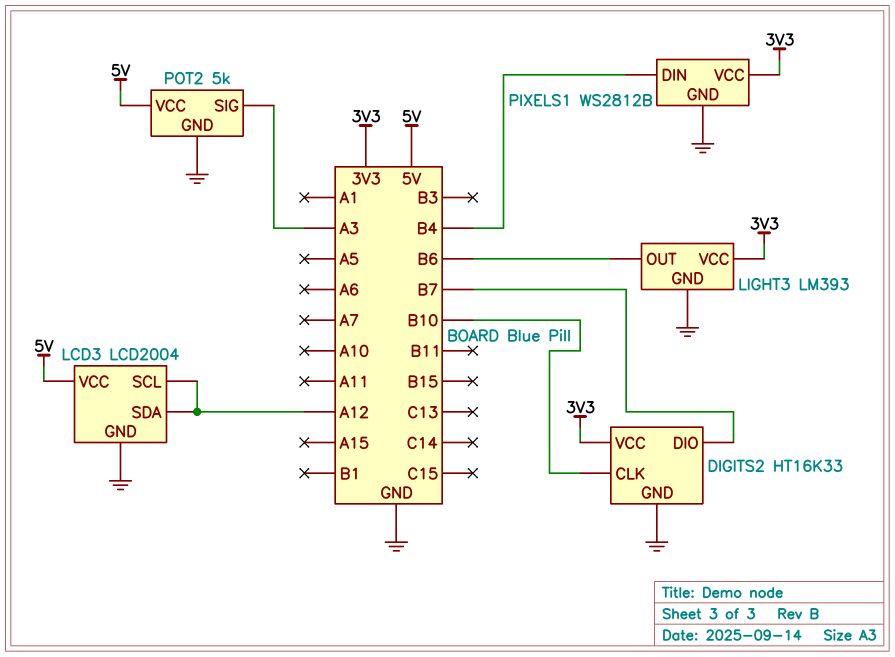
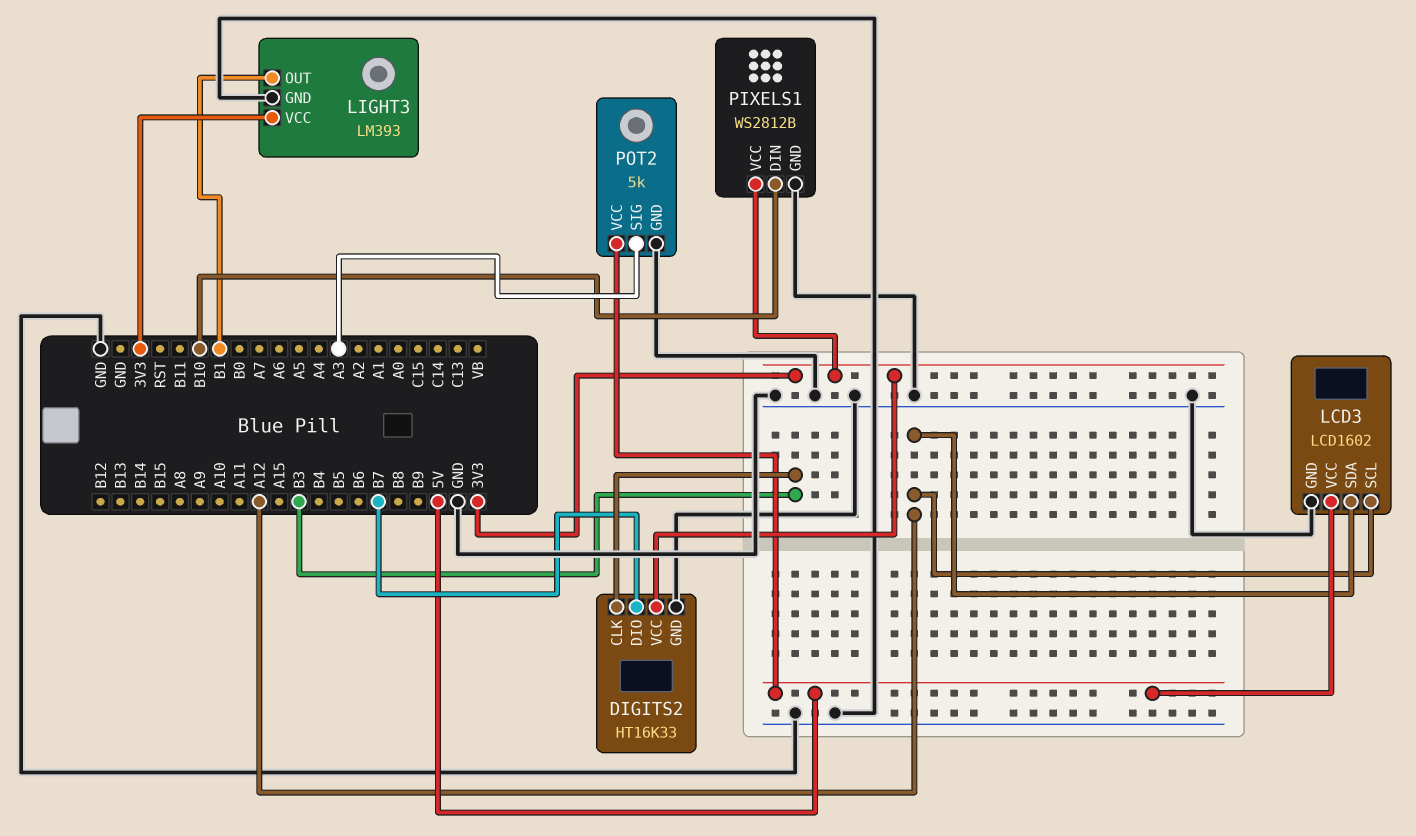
DIGITS2 pin CLK: B10 -> B3
LCD3: LCD2004 -> LCD1602
LIGHT3 pin OUT: B6 -> B1
PIXELS1 pin DIN: B4 -> B10

